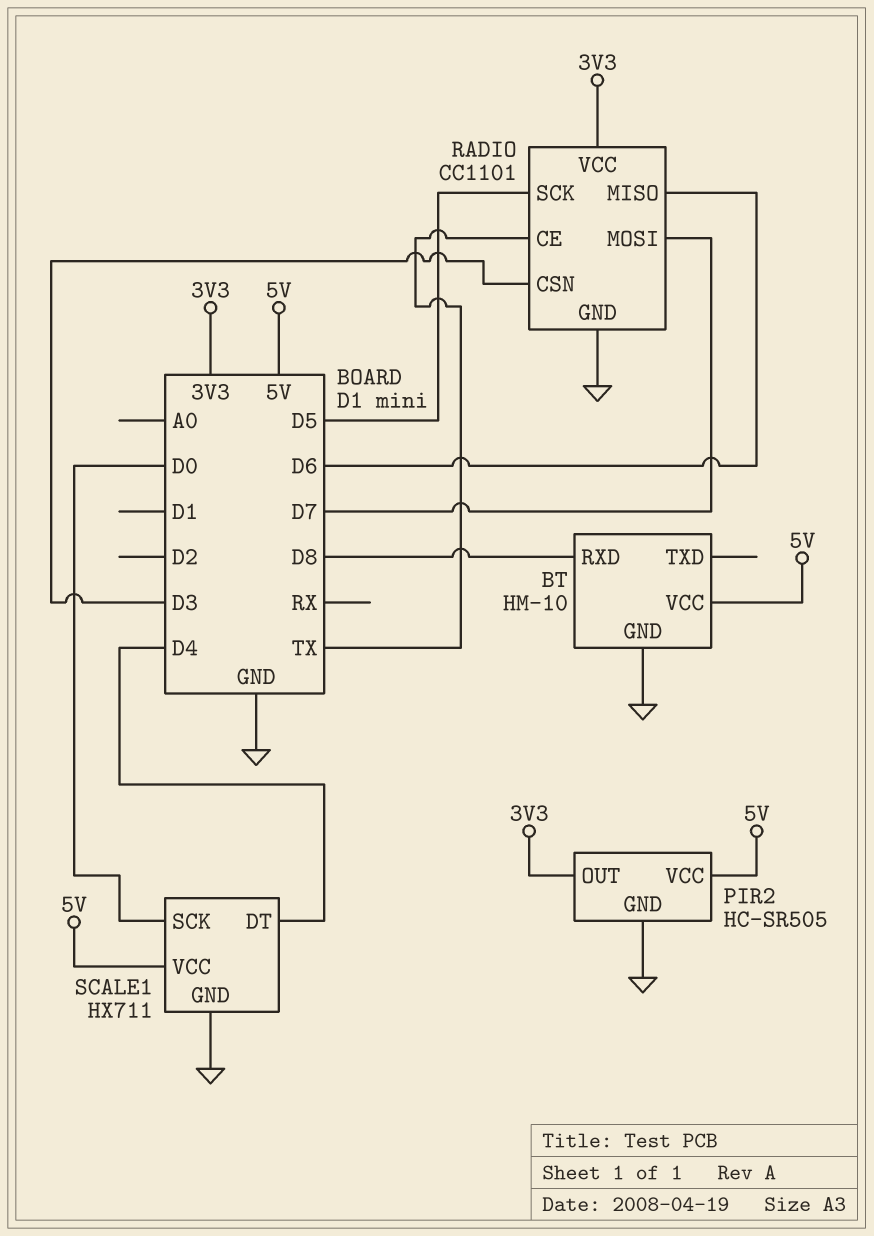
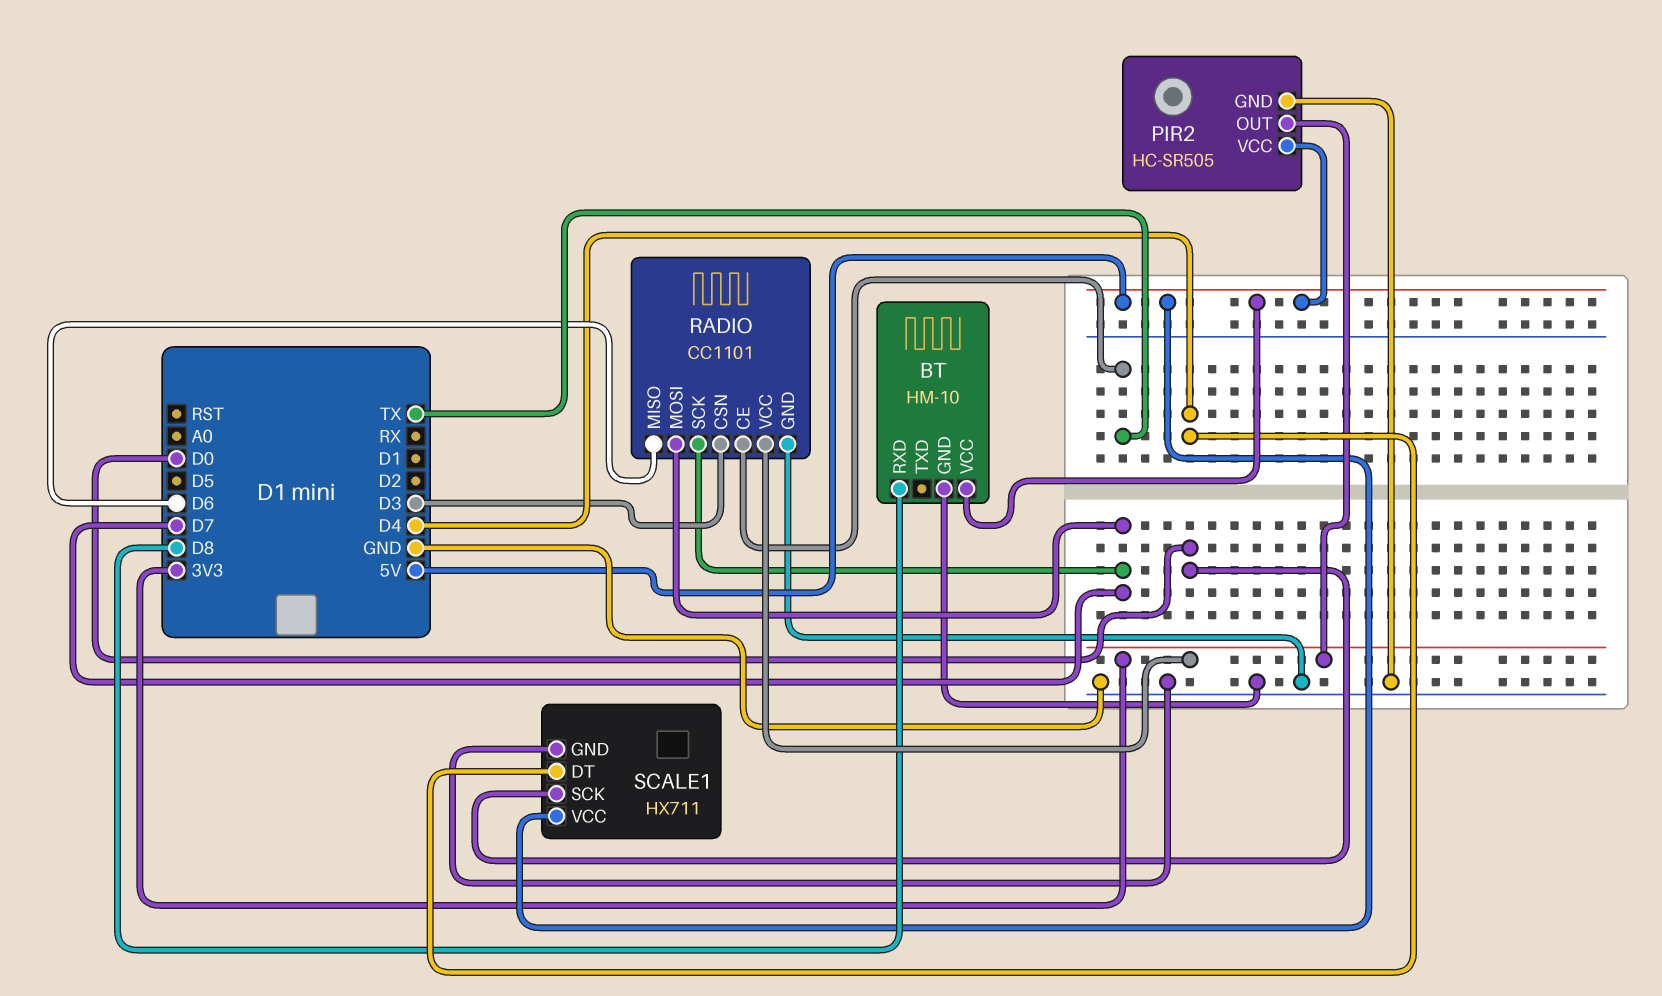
RADIO pin SCK: D5 -> D7

